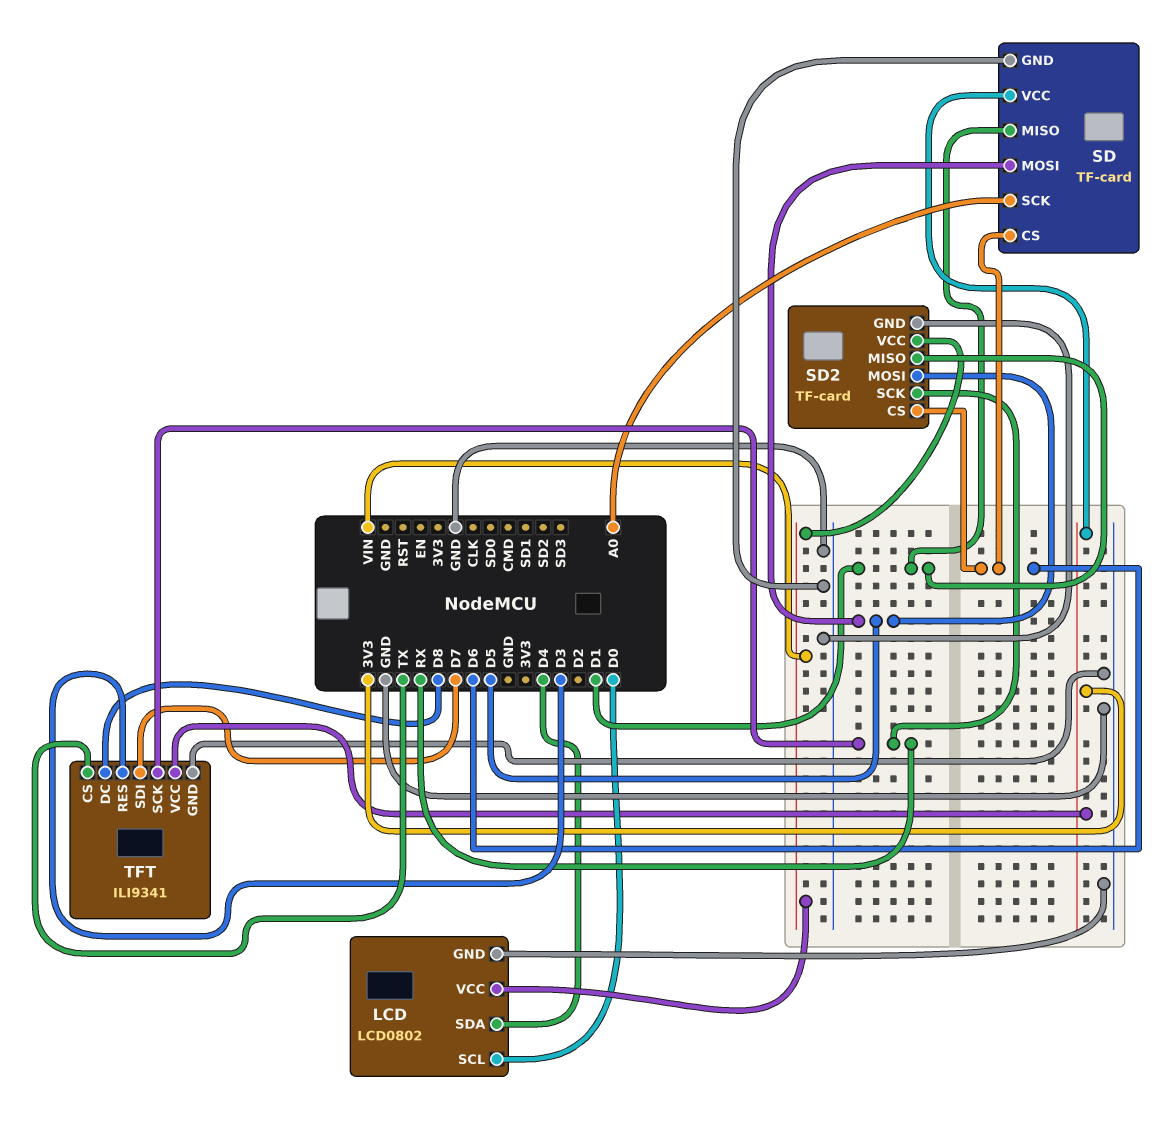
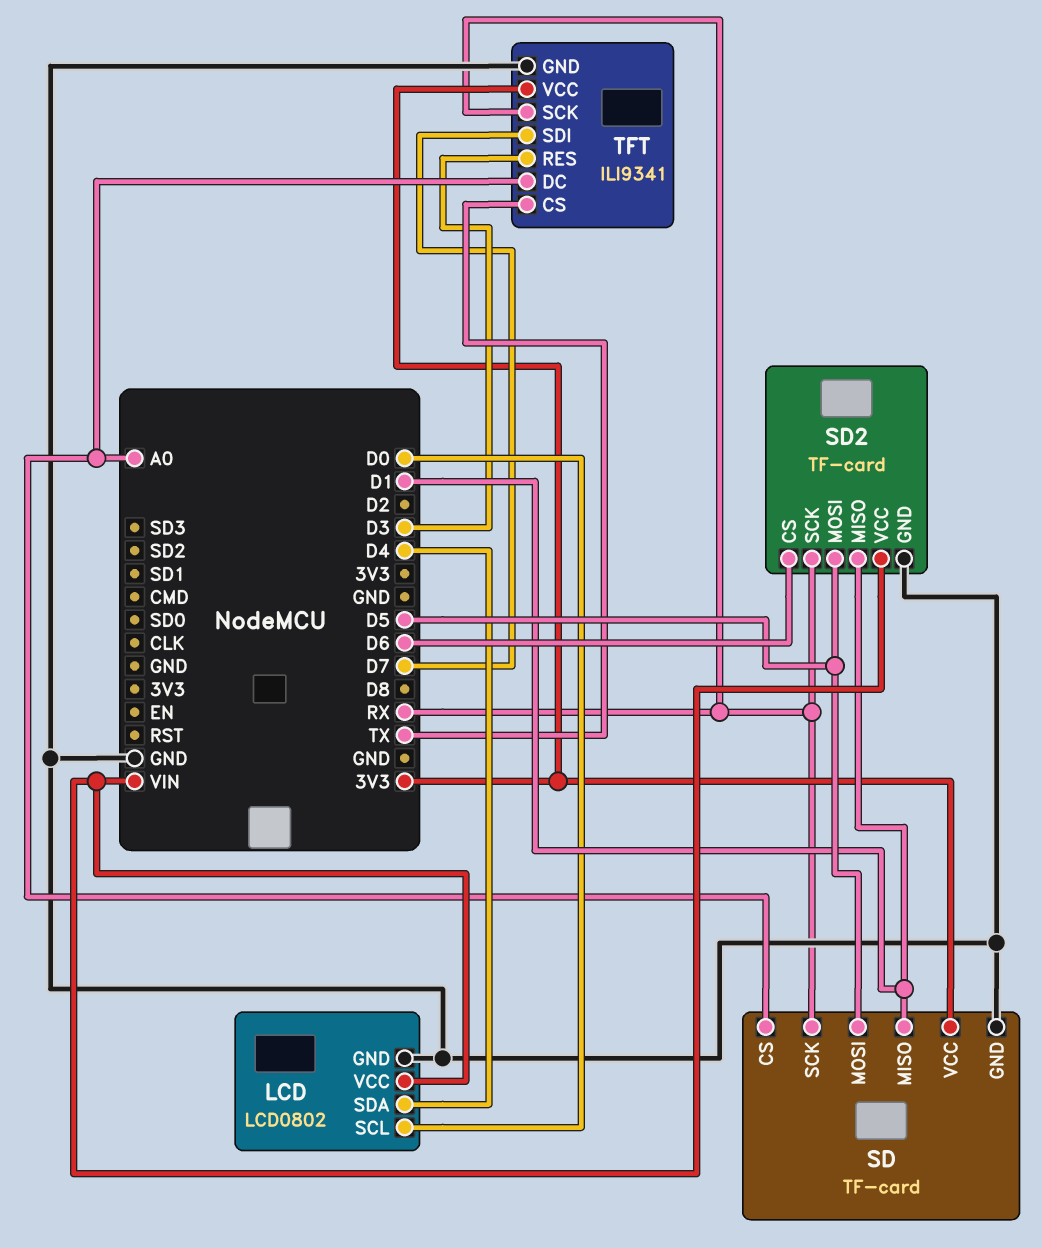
SD pin CS: D6 -> A0
SD pin SCK: A0 -> RX
TFT pin DC: D8 -> A0

